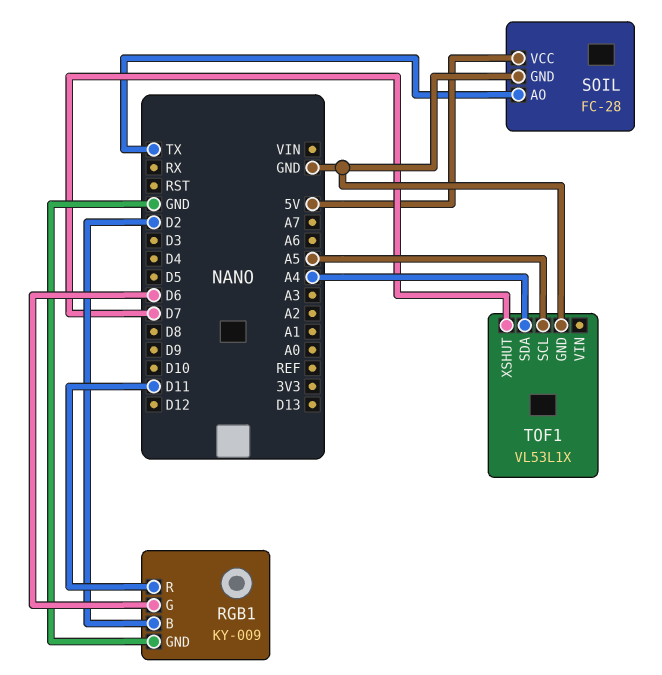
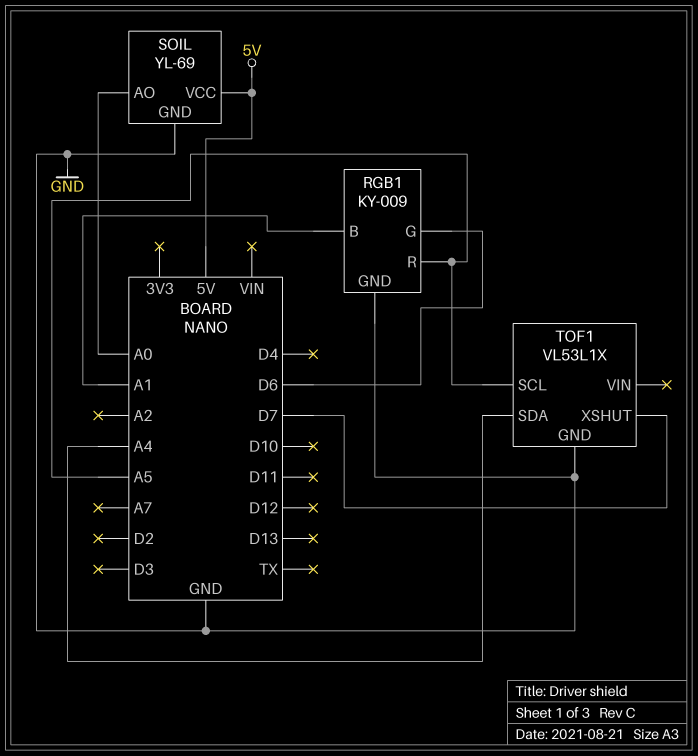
RGB1 pin B: D2 -> A1
RGB1 pin R: D11 -> A5
SOIL: FC-28 -> YL-69
SOIL pin AO: TX -> A0

